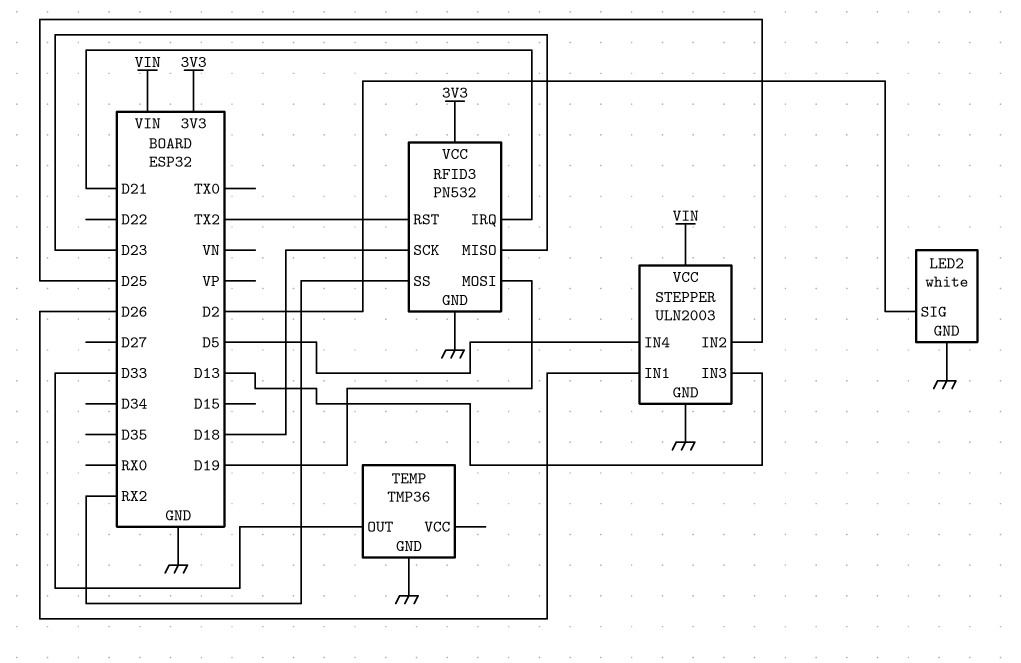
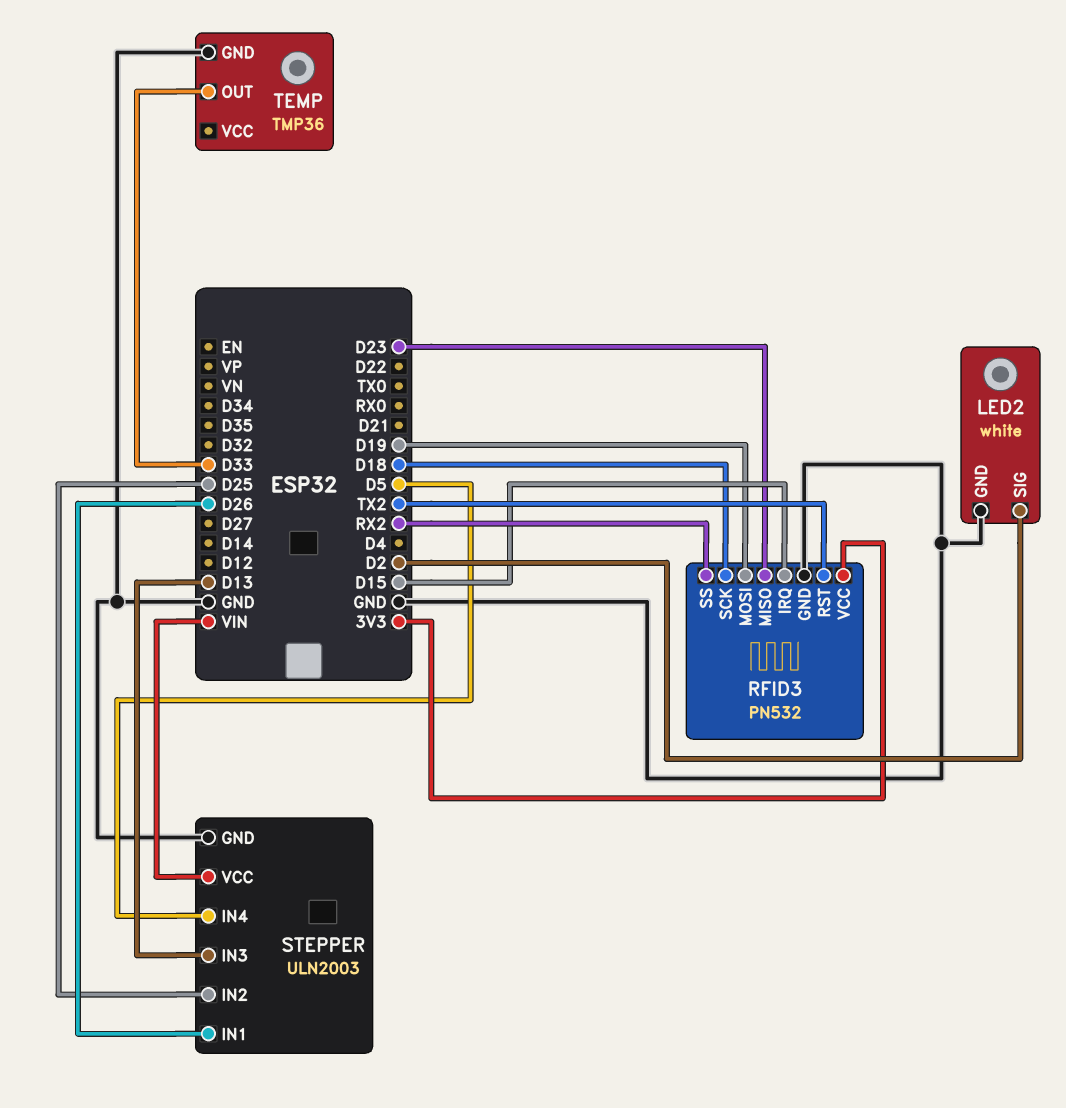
RFID3 pin IRQ: D21 -> D15

